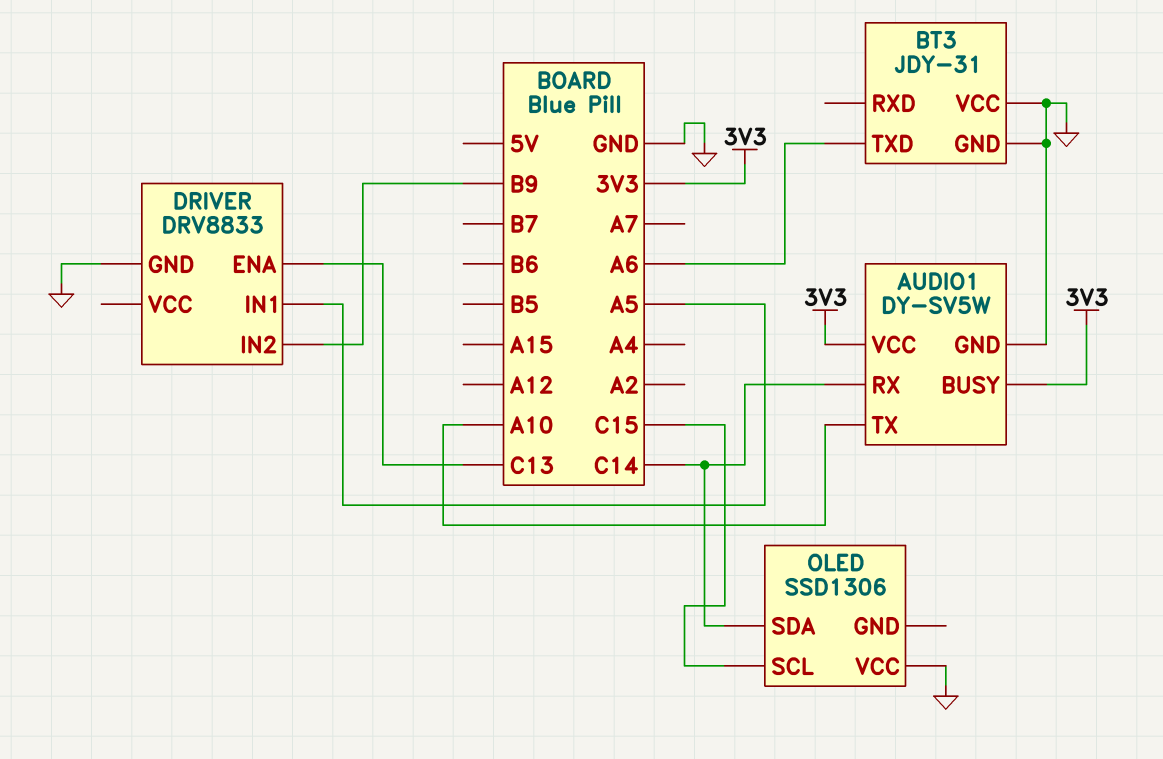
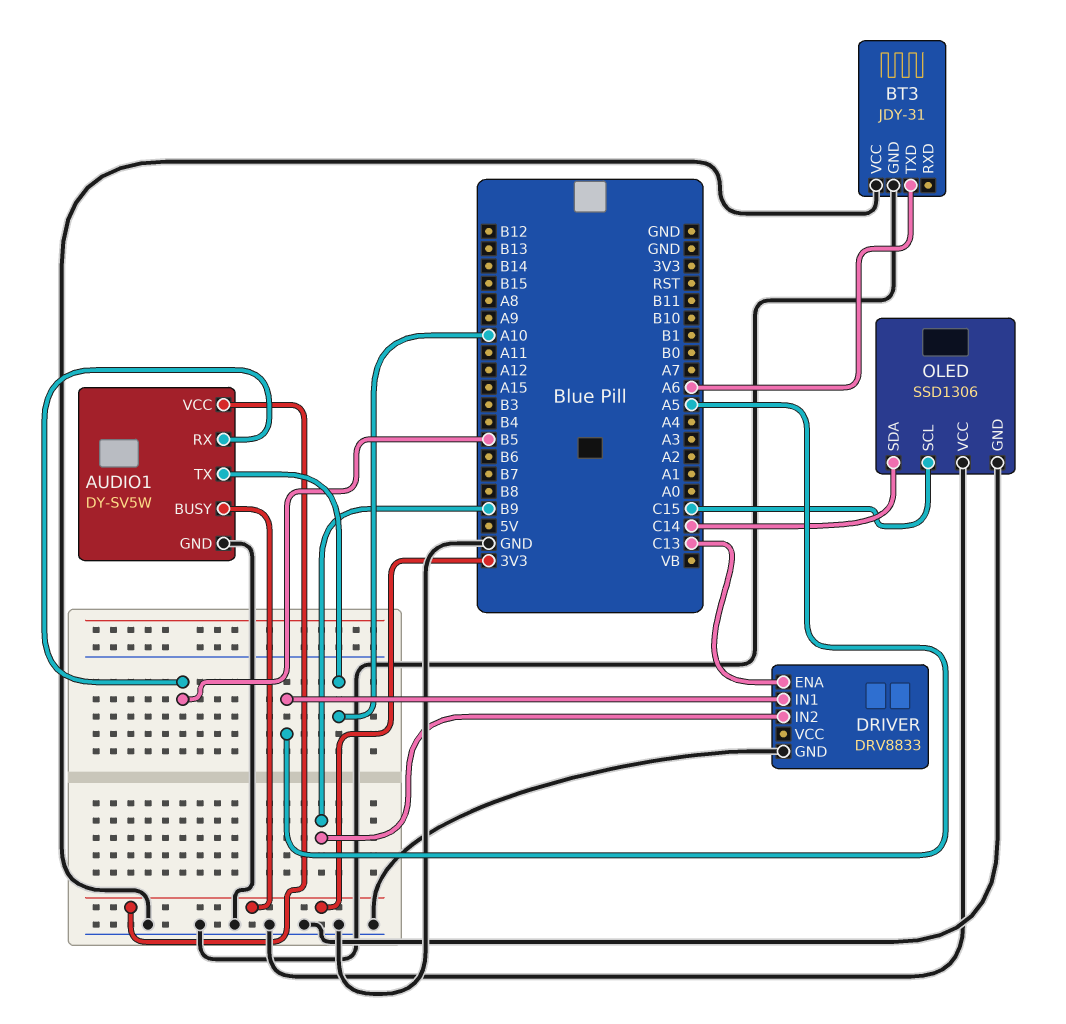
AUDIO1 pin RX: C14 -> B5
OLED pin GND: none -> GND

